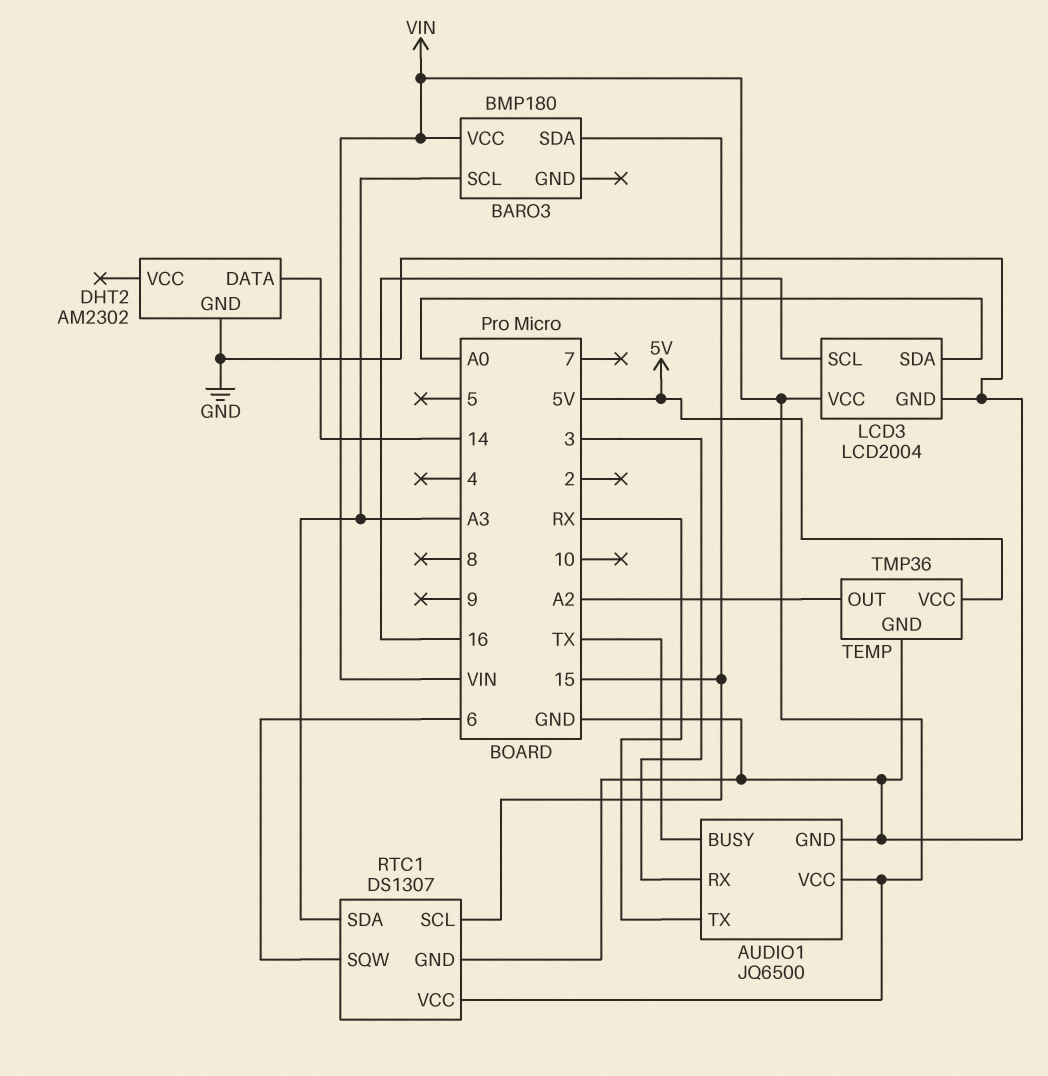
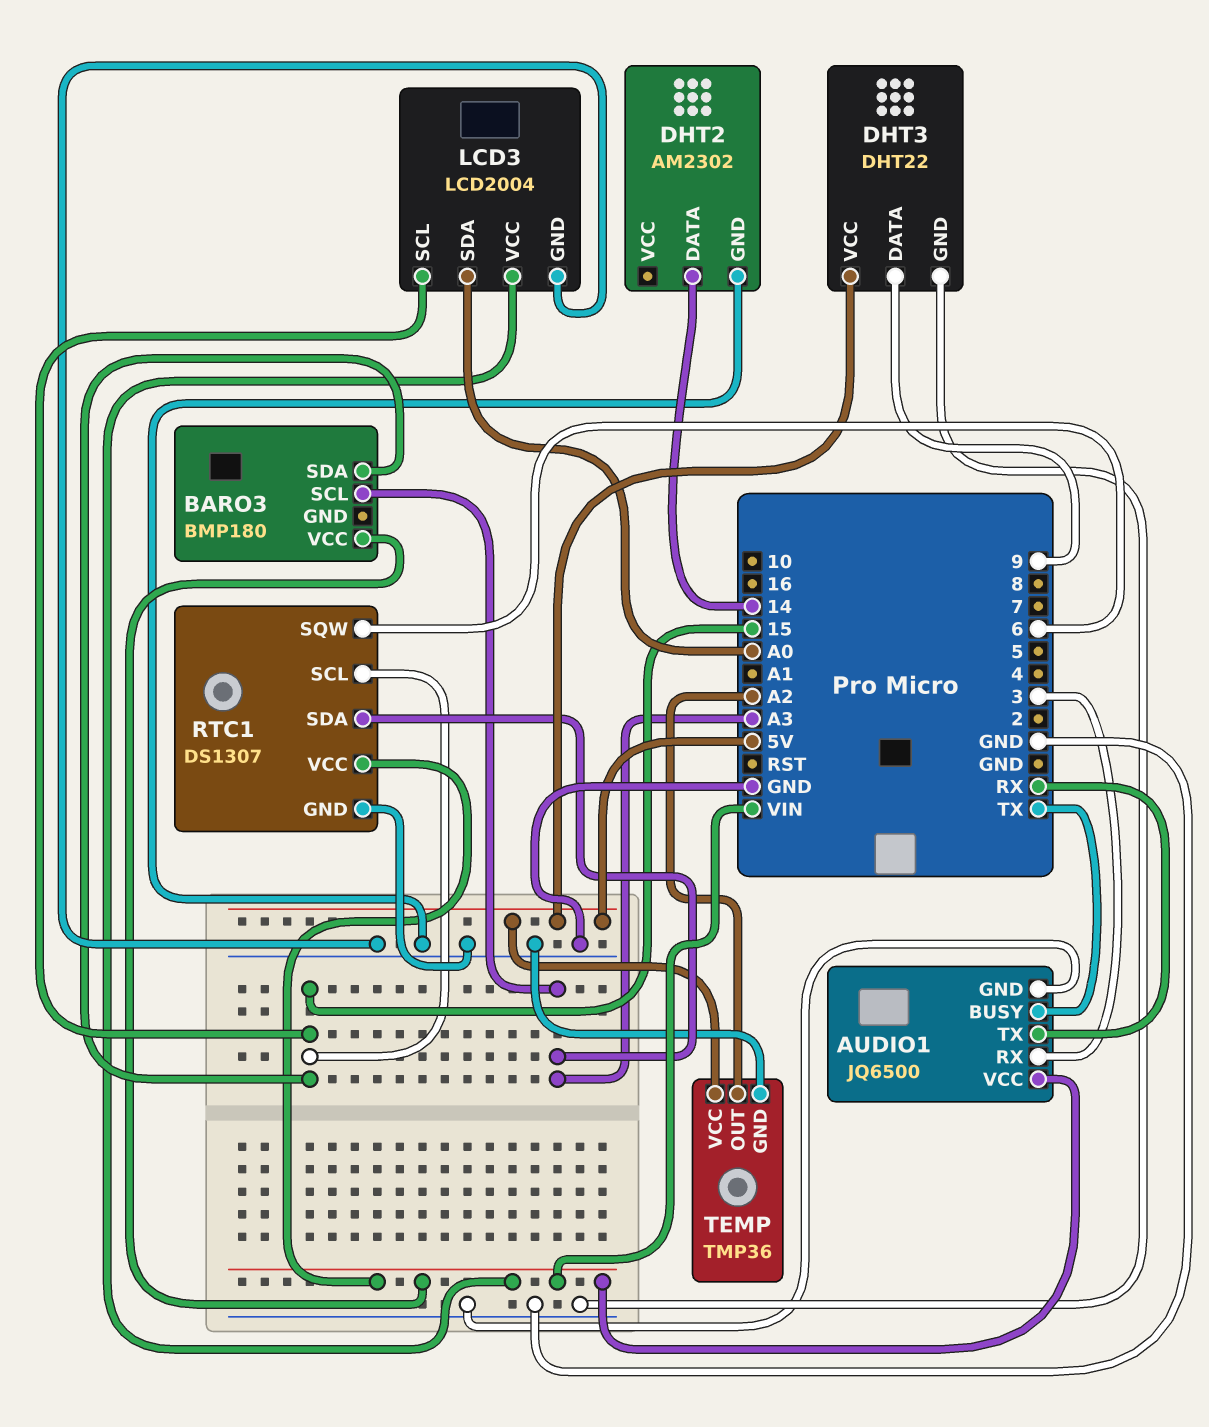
DHT3: none -> DHT22
DHT3 pin DATA: none -> 9
DHT3 pin GND: none -> GND
DHT3 pin VCC: none -> 5V
LCD3 pin SCL: 16 -> 15

